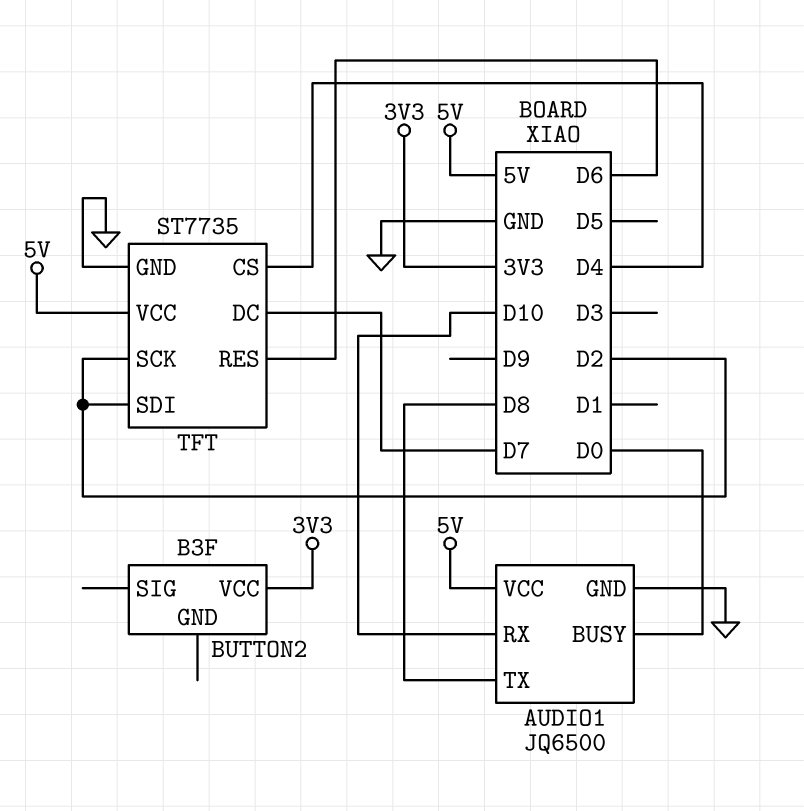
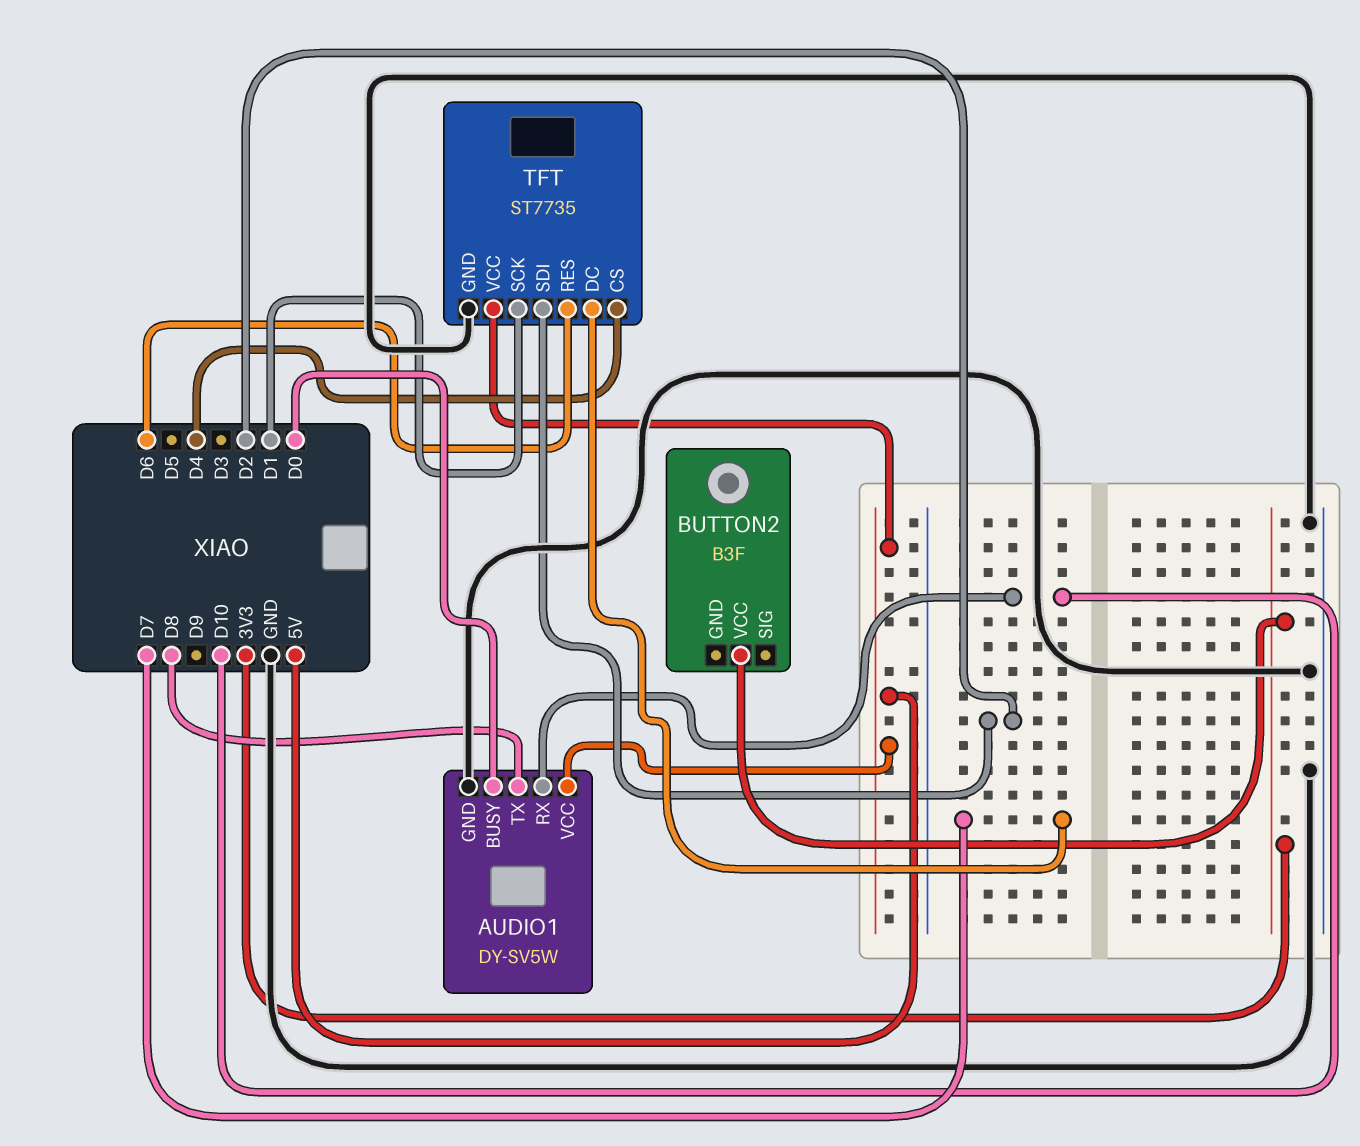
AUDIO1: JQ6500 -> DY-SV5W
TFT pin SCK: D2 -> D1

